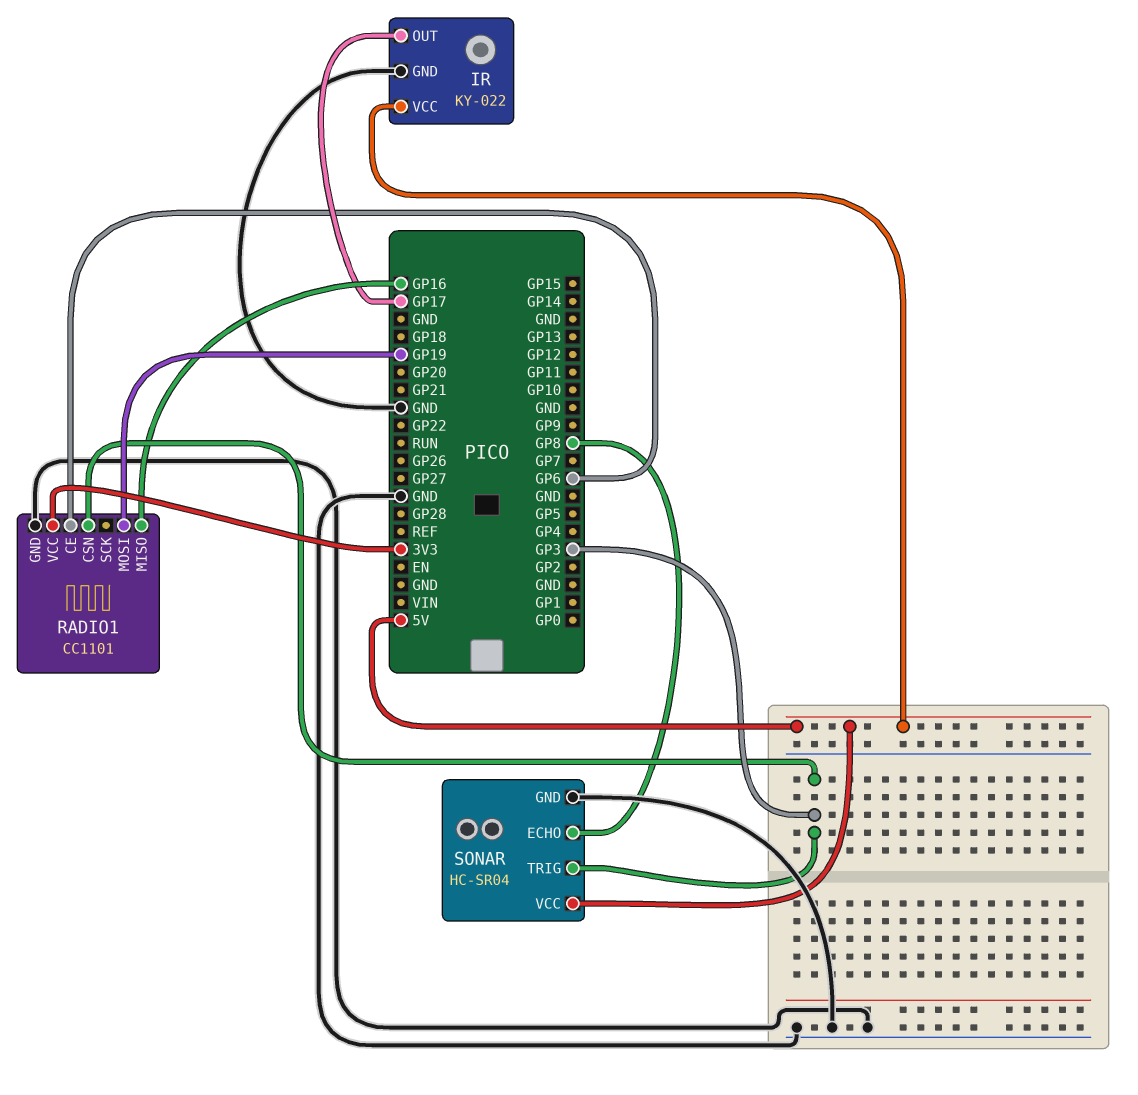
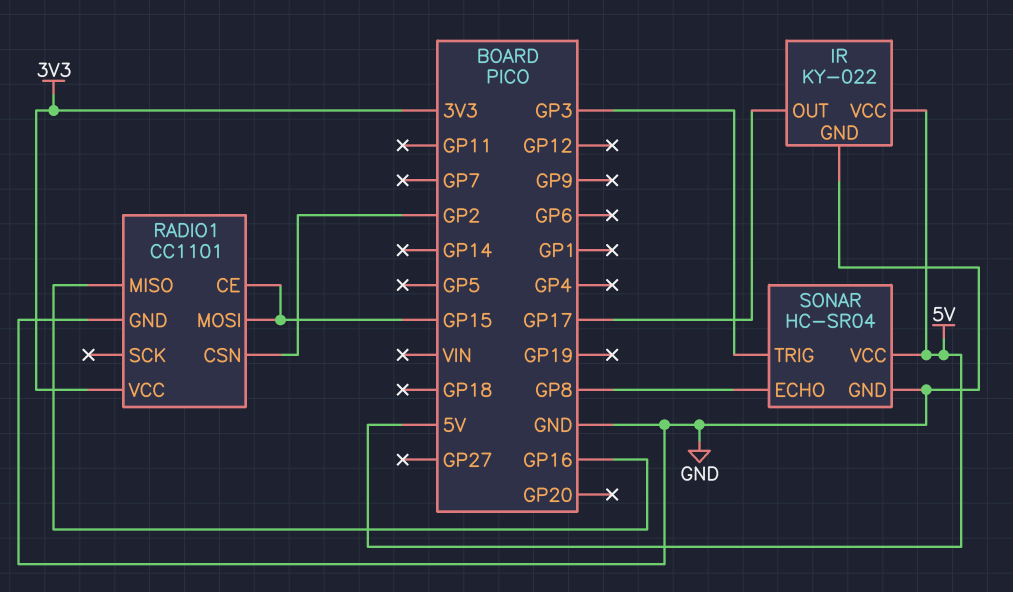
RADIO1 pin CE: GP6 -> GP15
RADIO1 pin CSN: GP3 -> GP2
RADIO1 pin MOSI: GP19 -> GP15

